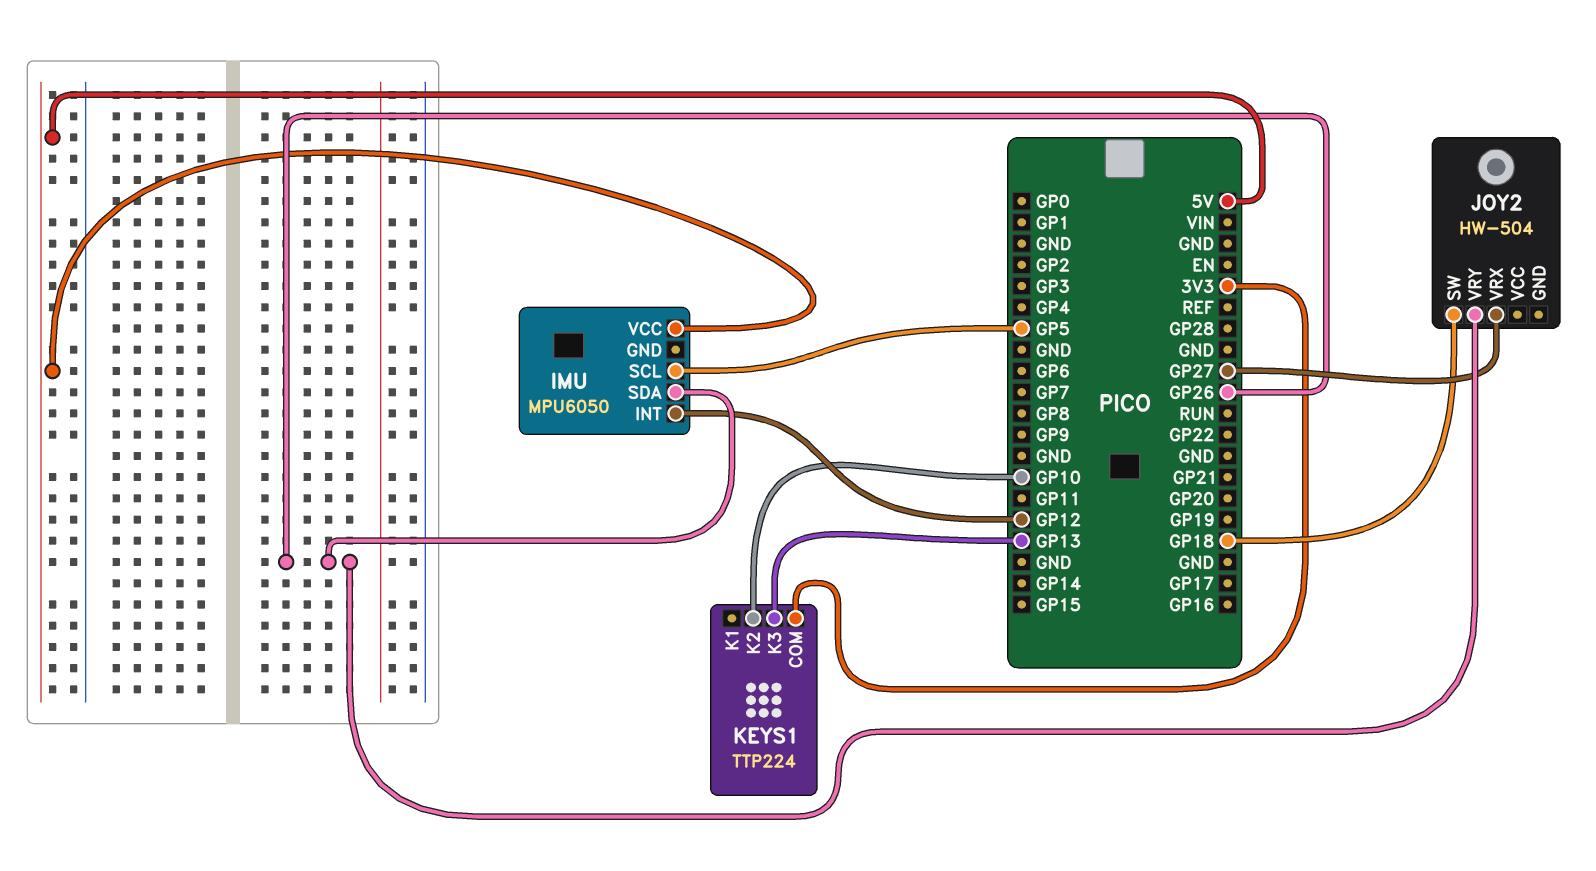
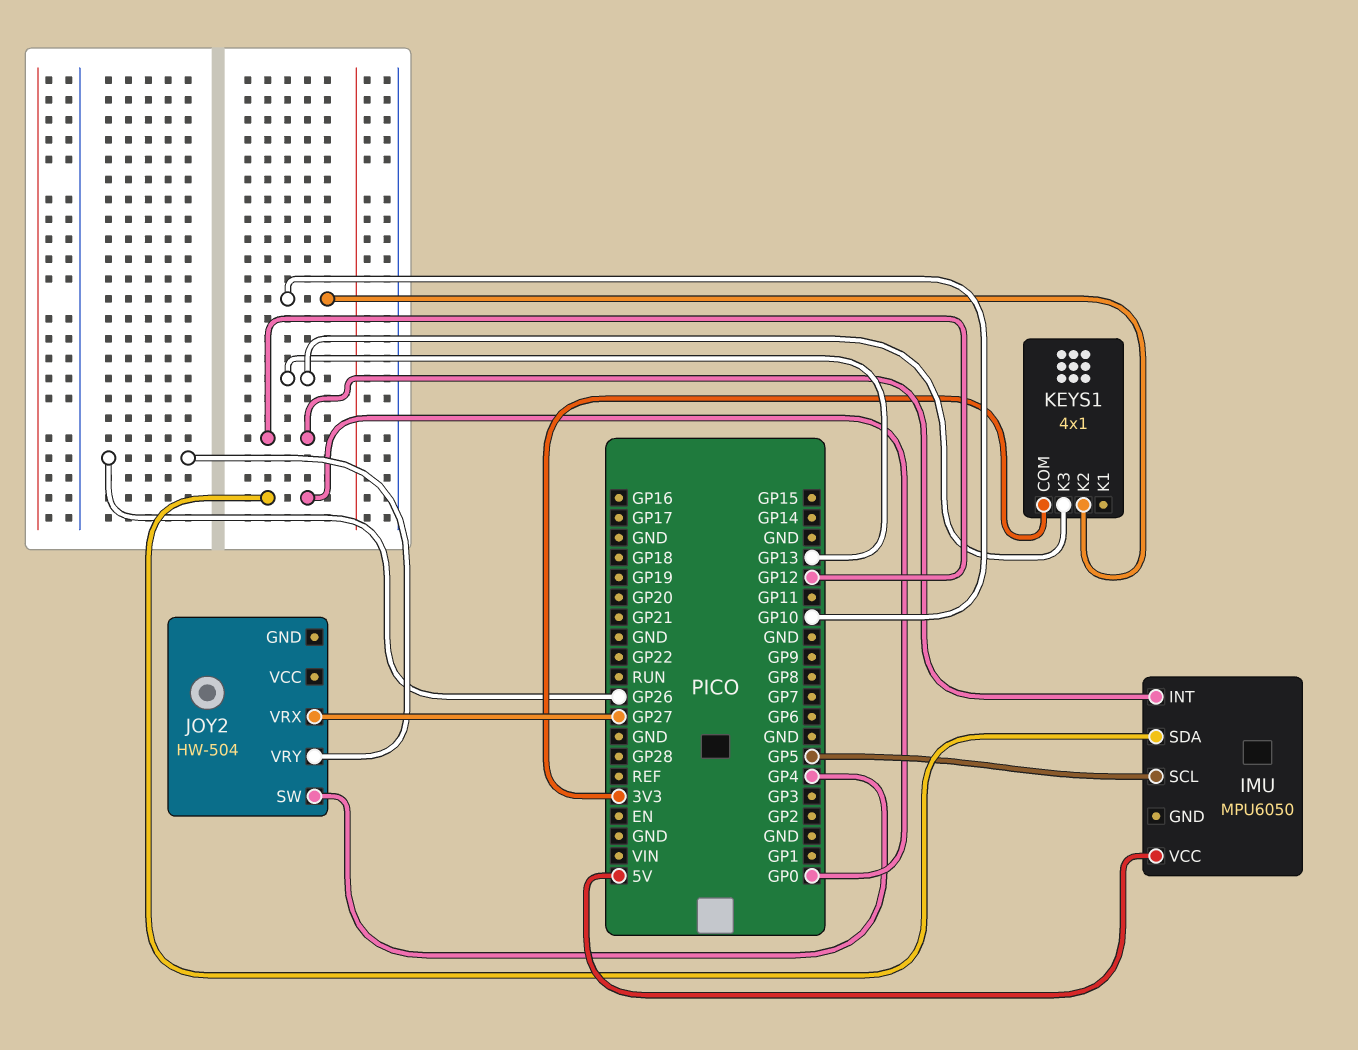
IMU pin SDA: GP26 -> GP0
JOY2 pin SW: GP18 -> GP4
KEYS1: TTP224 -> 4x1

